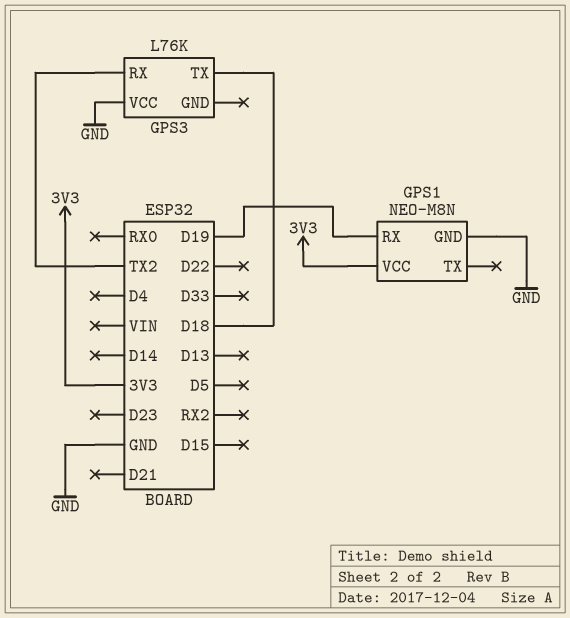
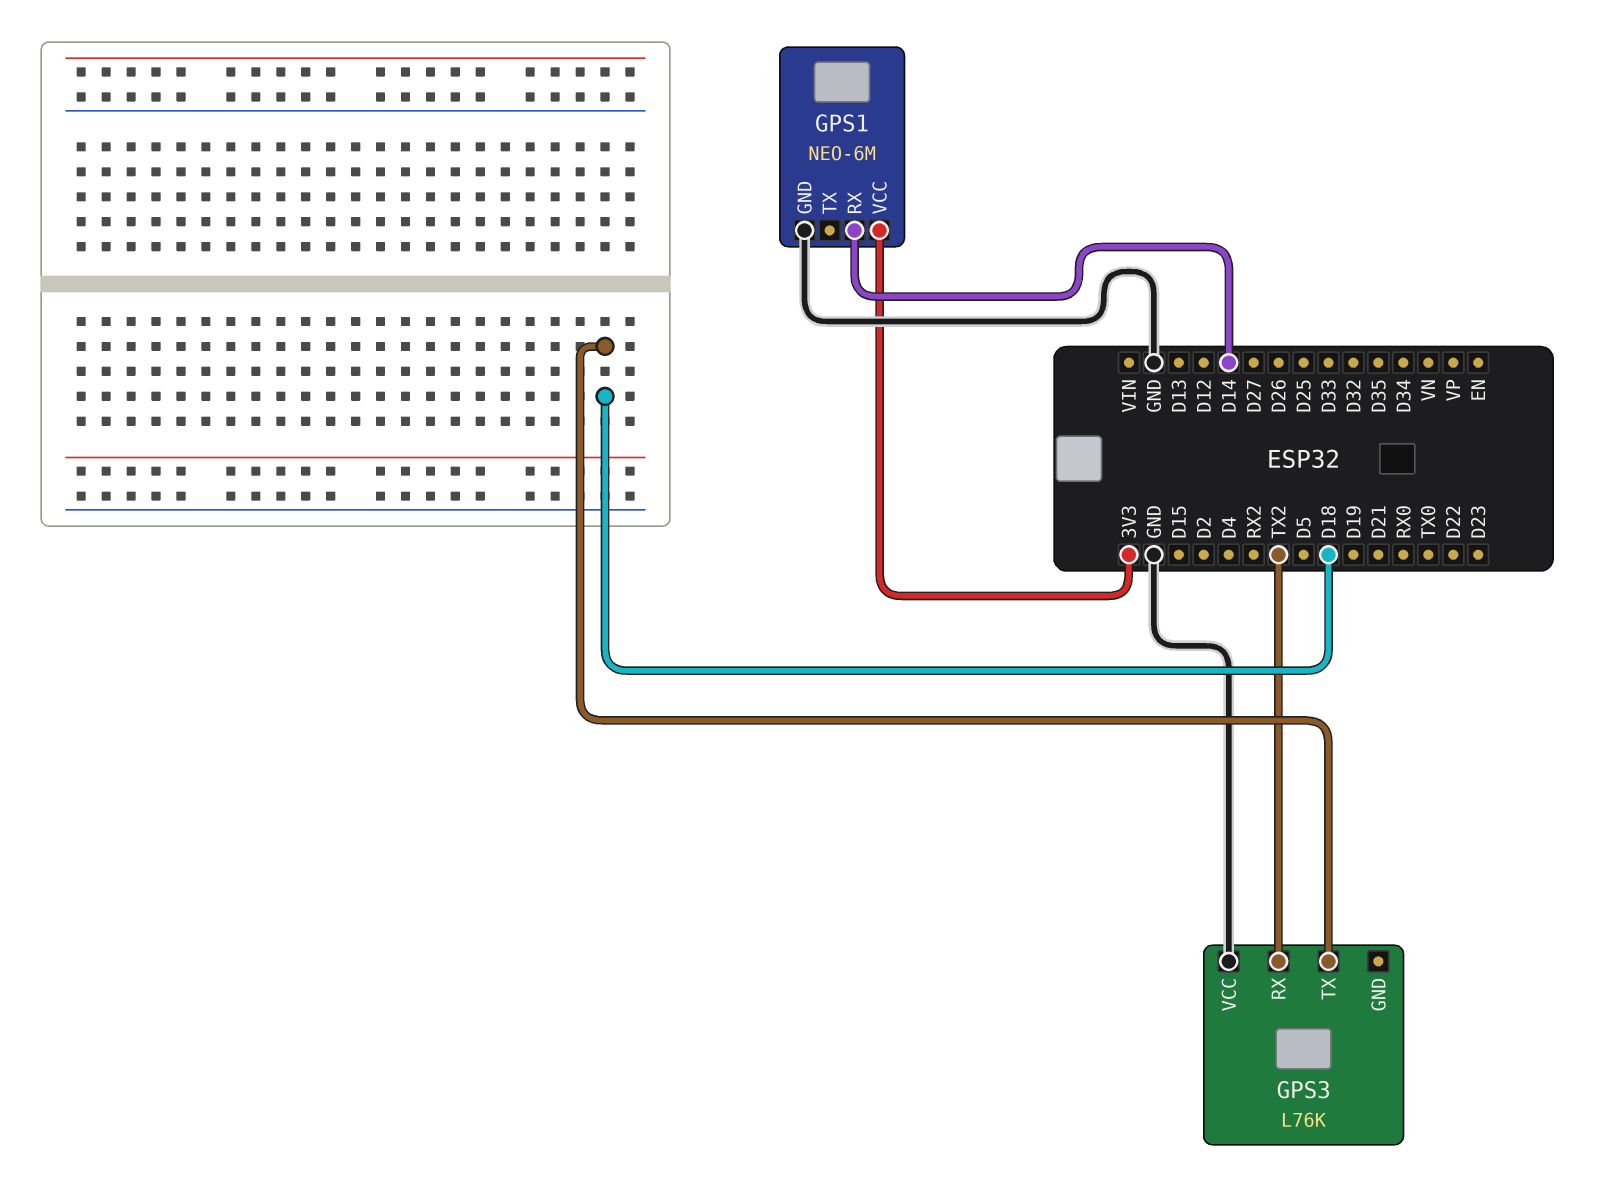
GPS1: NEO-M8N -> NEO-6M
GPS1 pin RX: D19 -> D14

